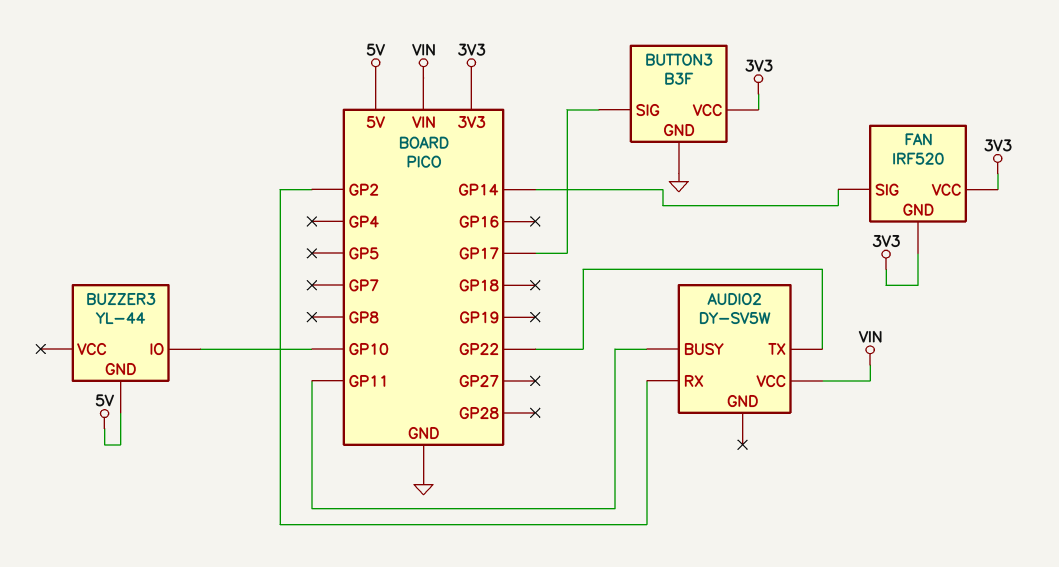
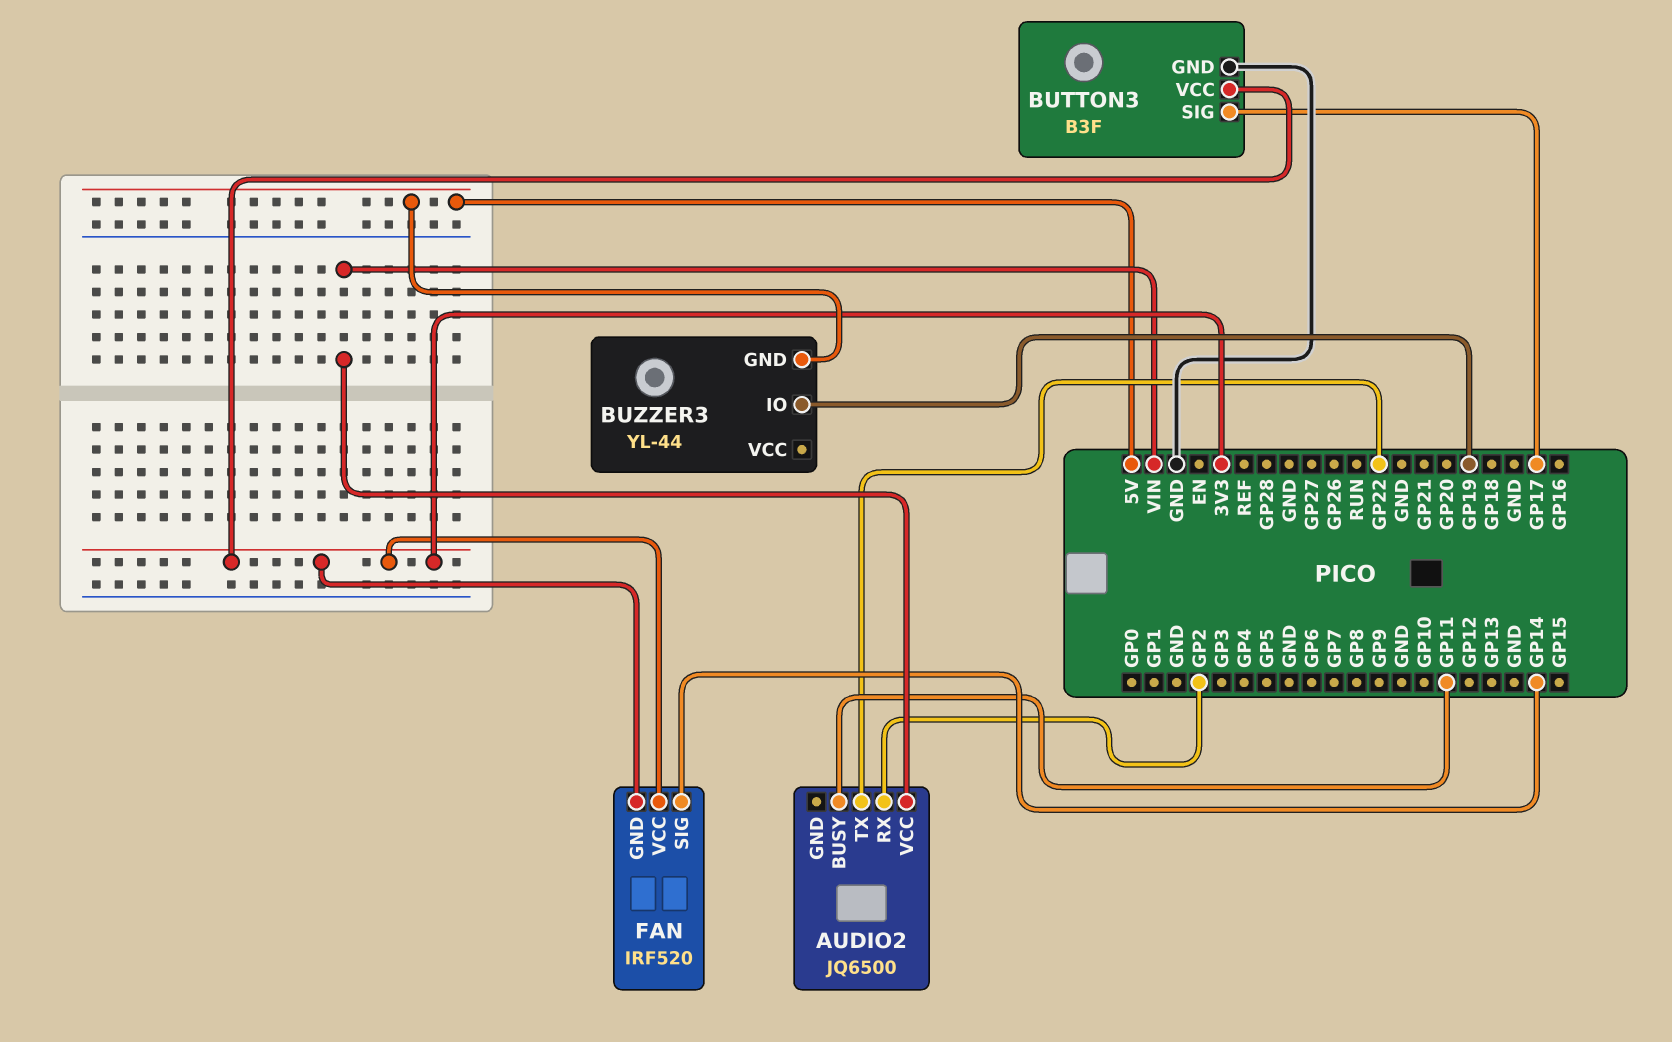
AUDIO2: DY-SV5W -> JQ6500
BUZZER3 pin IO: GP10 -> GP19

